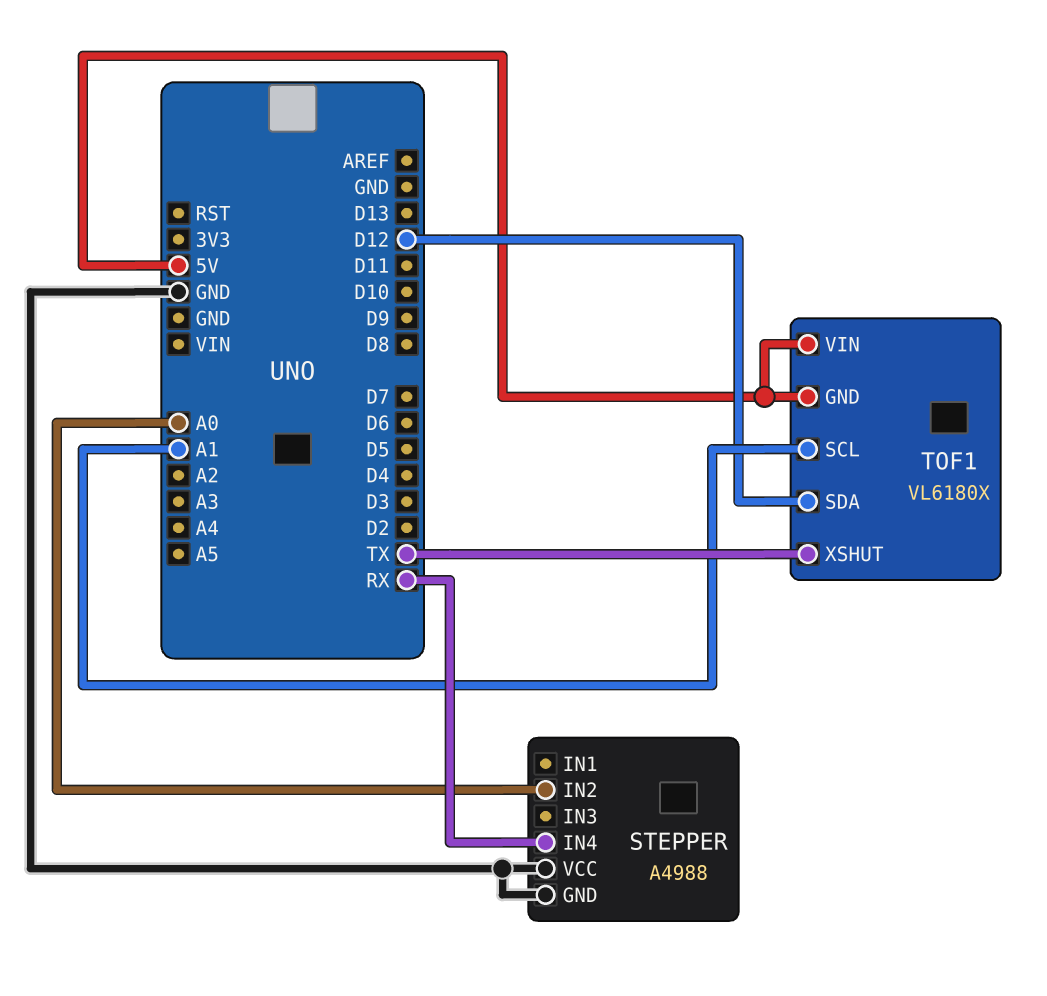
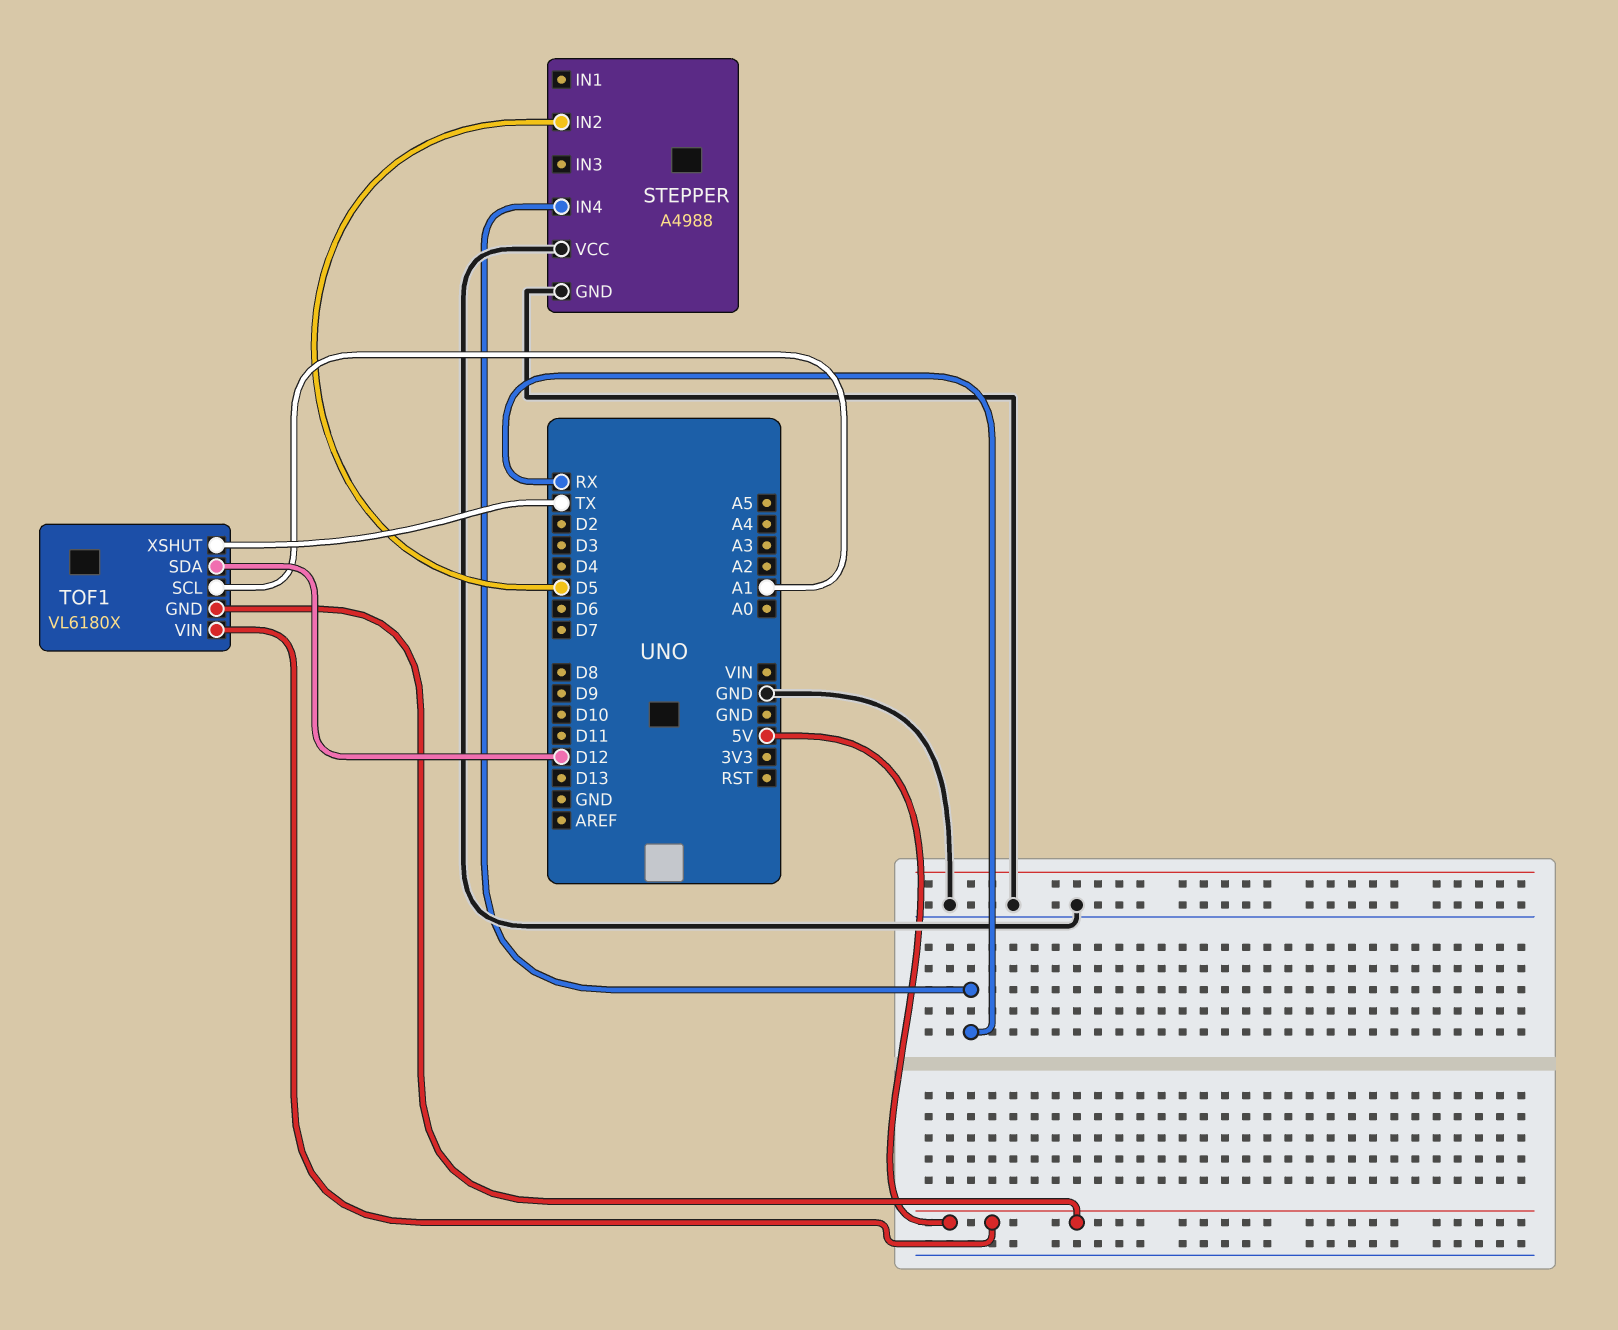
STEPPER pin IN2: A0 -> D5

